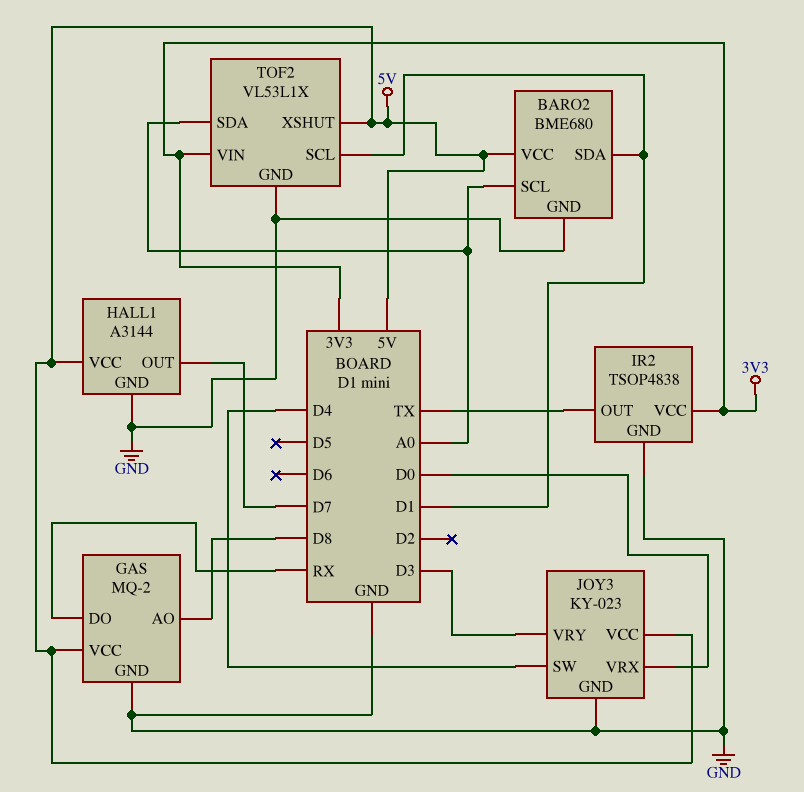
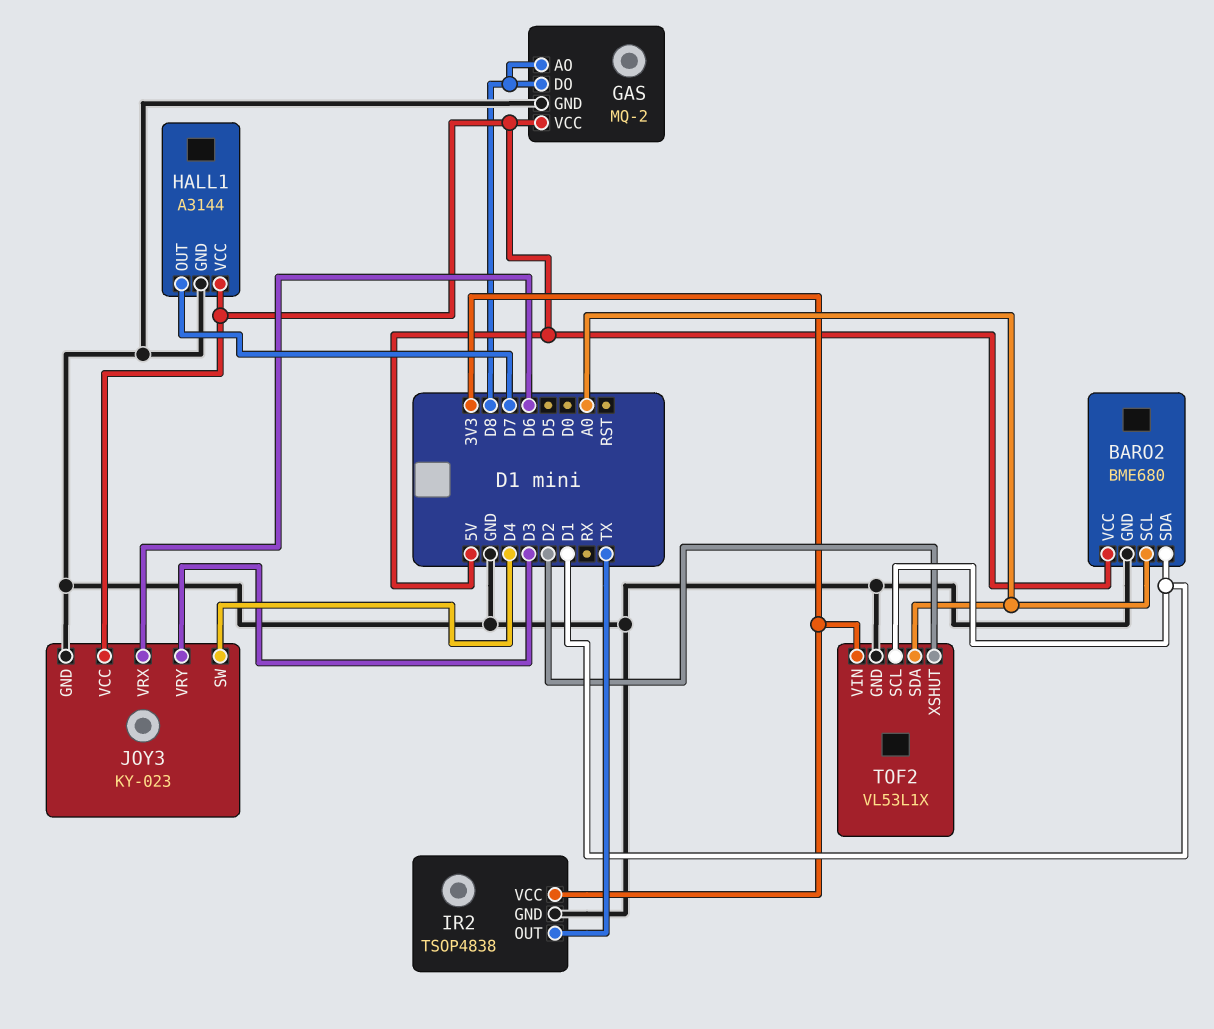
GAS pin DO: RX -> D8
JOY3 pin VRX: D0 -> D6
TOF2 pin XSHUT: 5V -> D2

